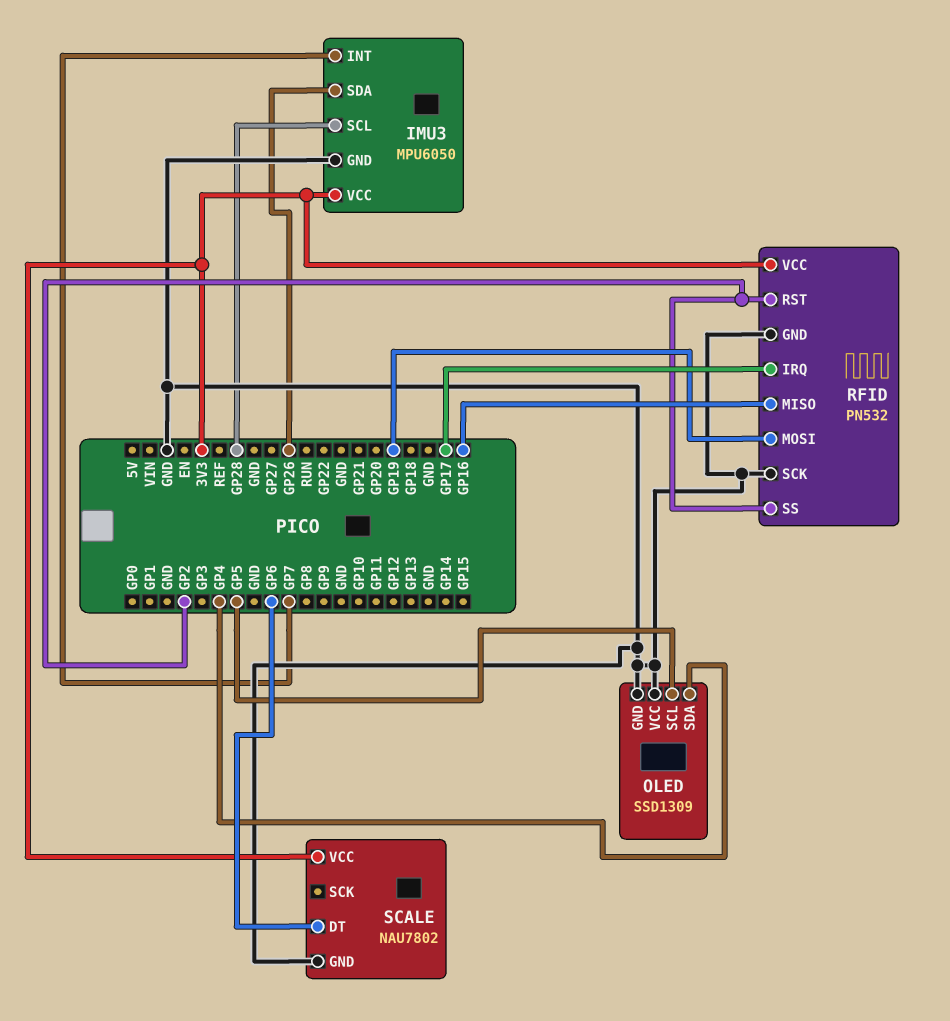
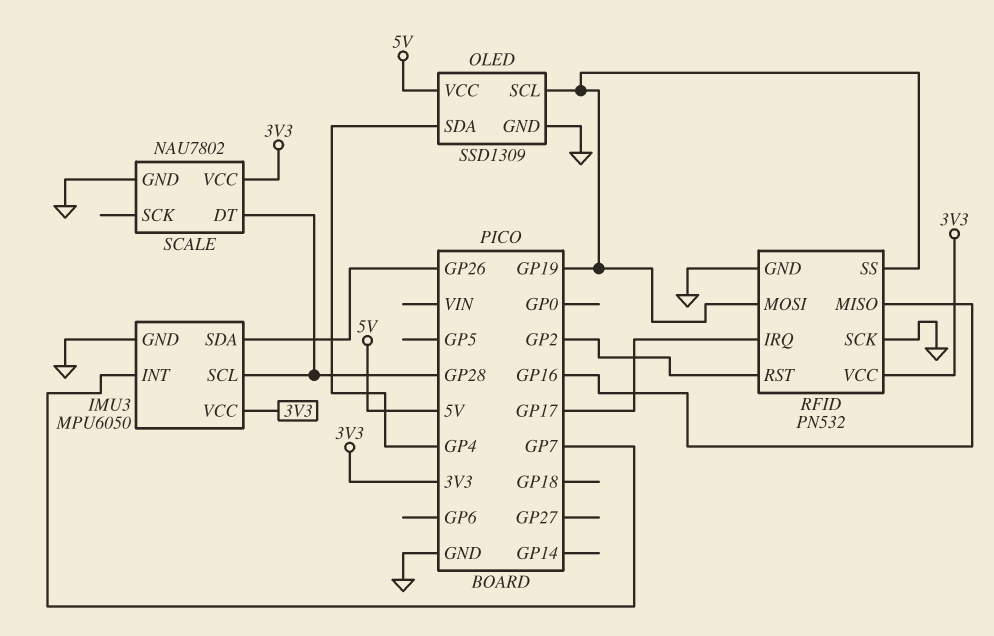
OLED pin SCL: GP5 -> GP19
OLED pin VCC: GND -> 5V
RFID pin SS: GP2 -> GP19
SCALE pin DT: GP6 -> GP28

